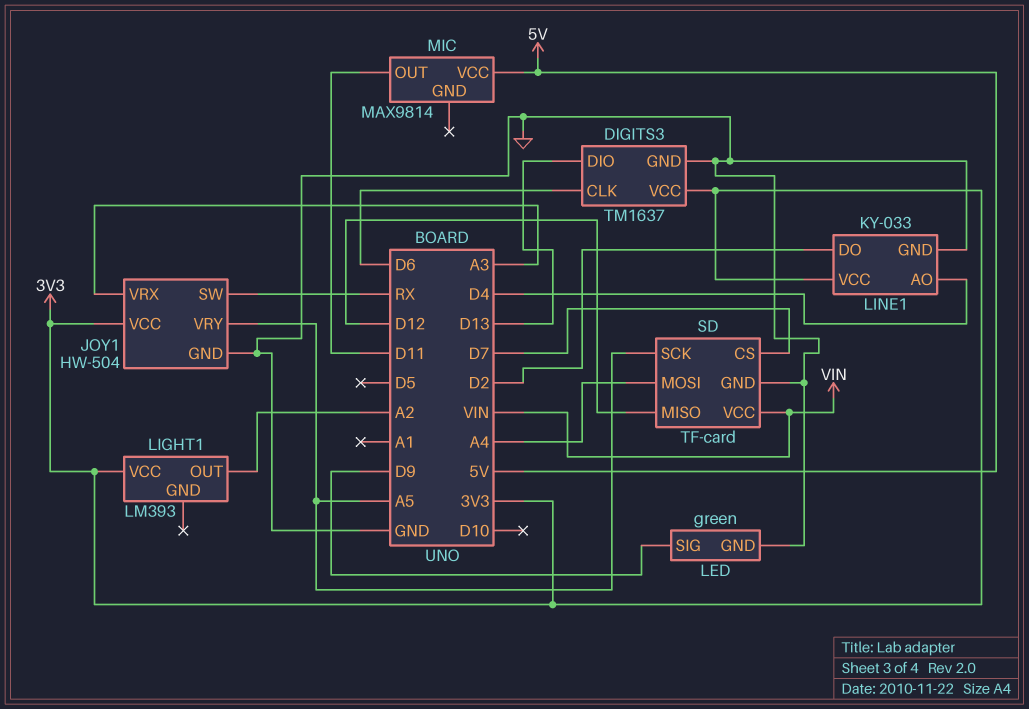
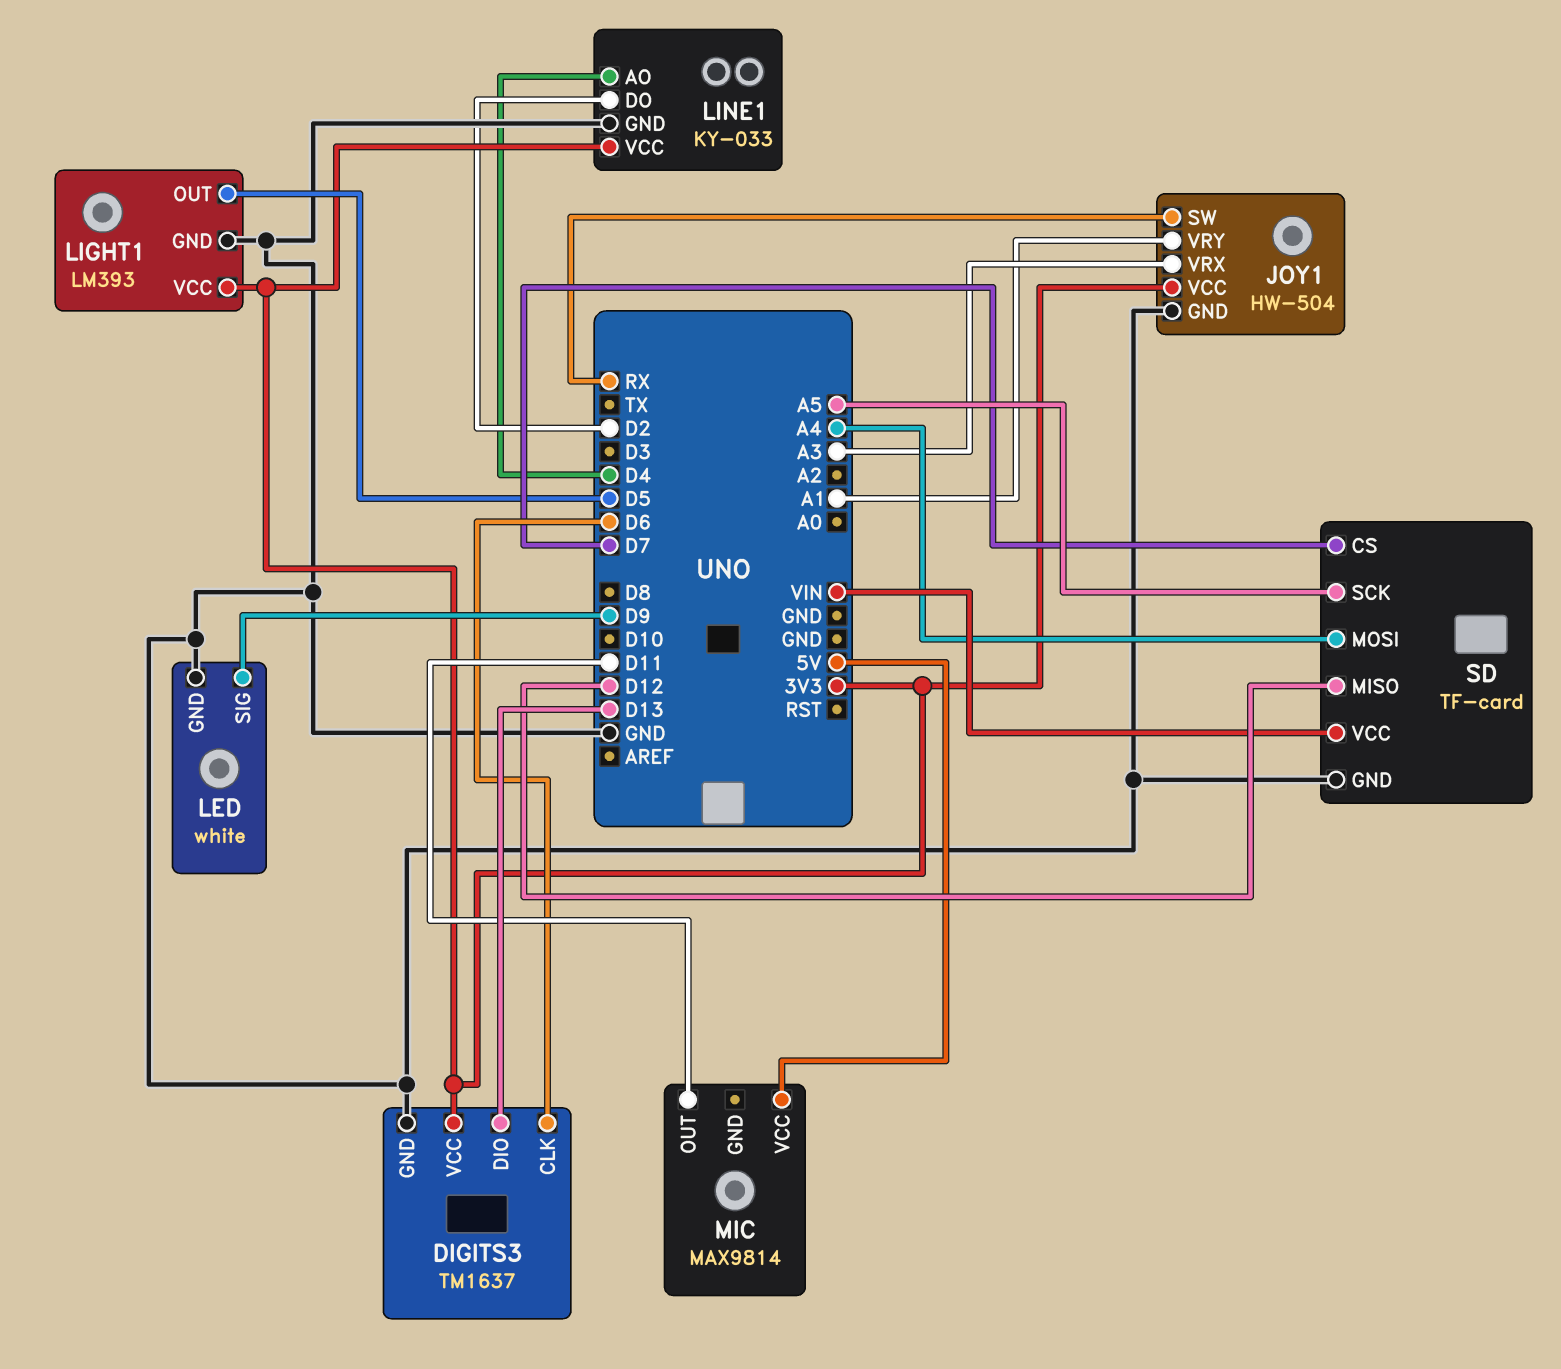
JOY1 pin VRY: A5 -> A1
LED: green -> white
LIGHT1 pin GND: none -> GND
LIGHT1 pin OUT: A2 -> D5

